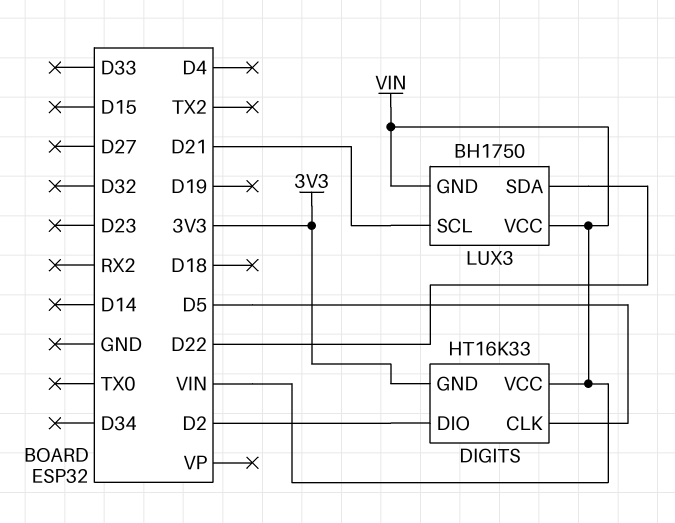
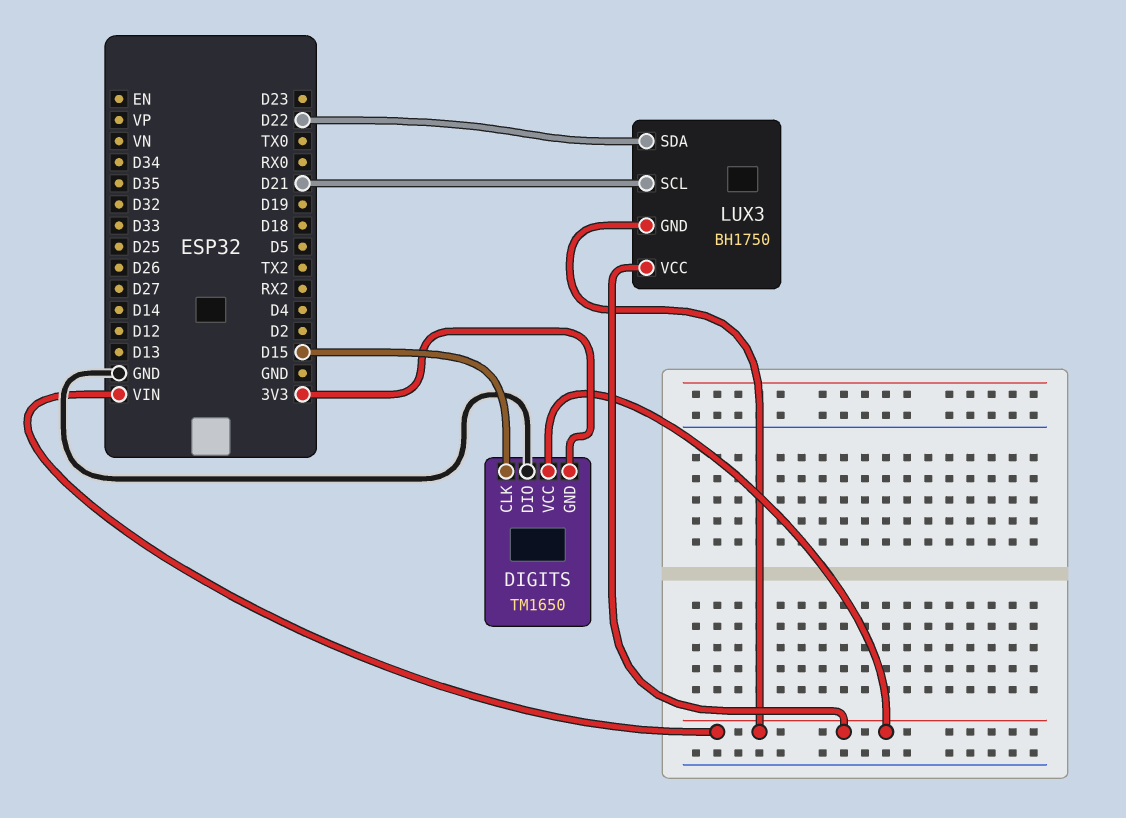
DIGITS: HT16K33 -> TM1650
DIGITS pin CLK: D5 -> D15
DIGITS pin DIO: D2 -> GND

